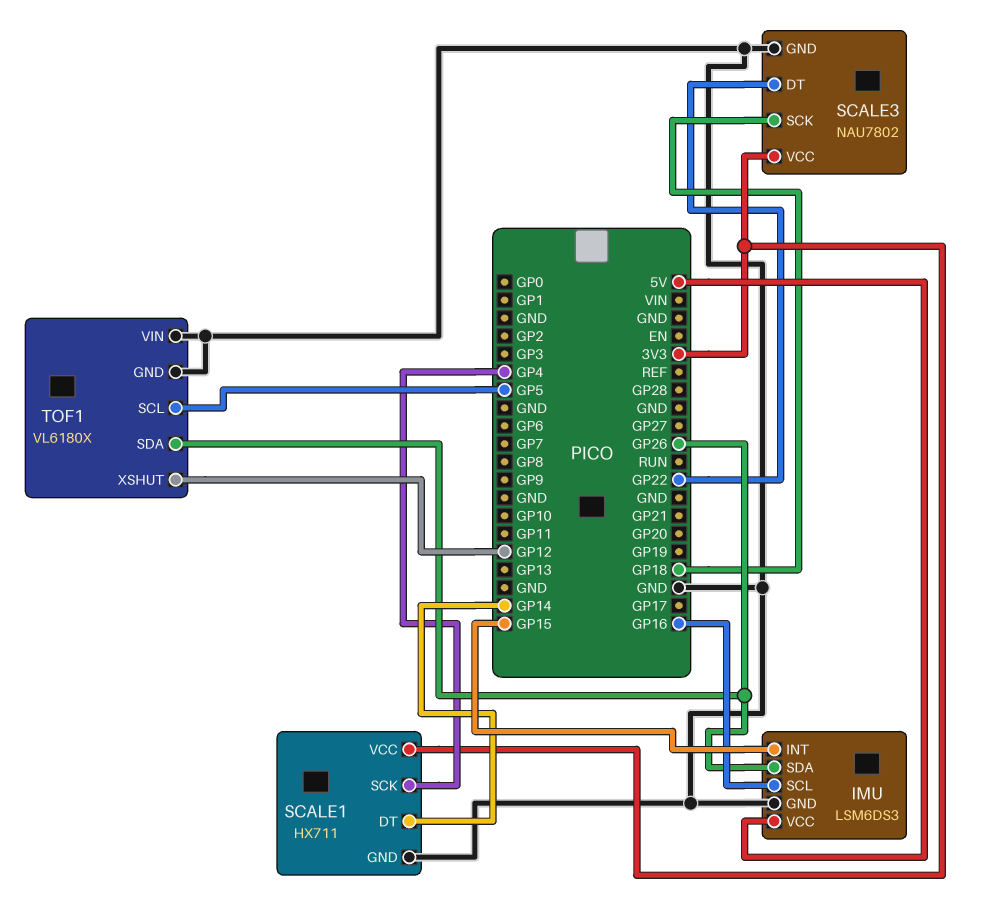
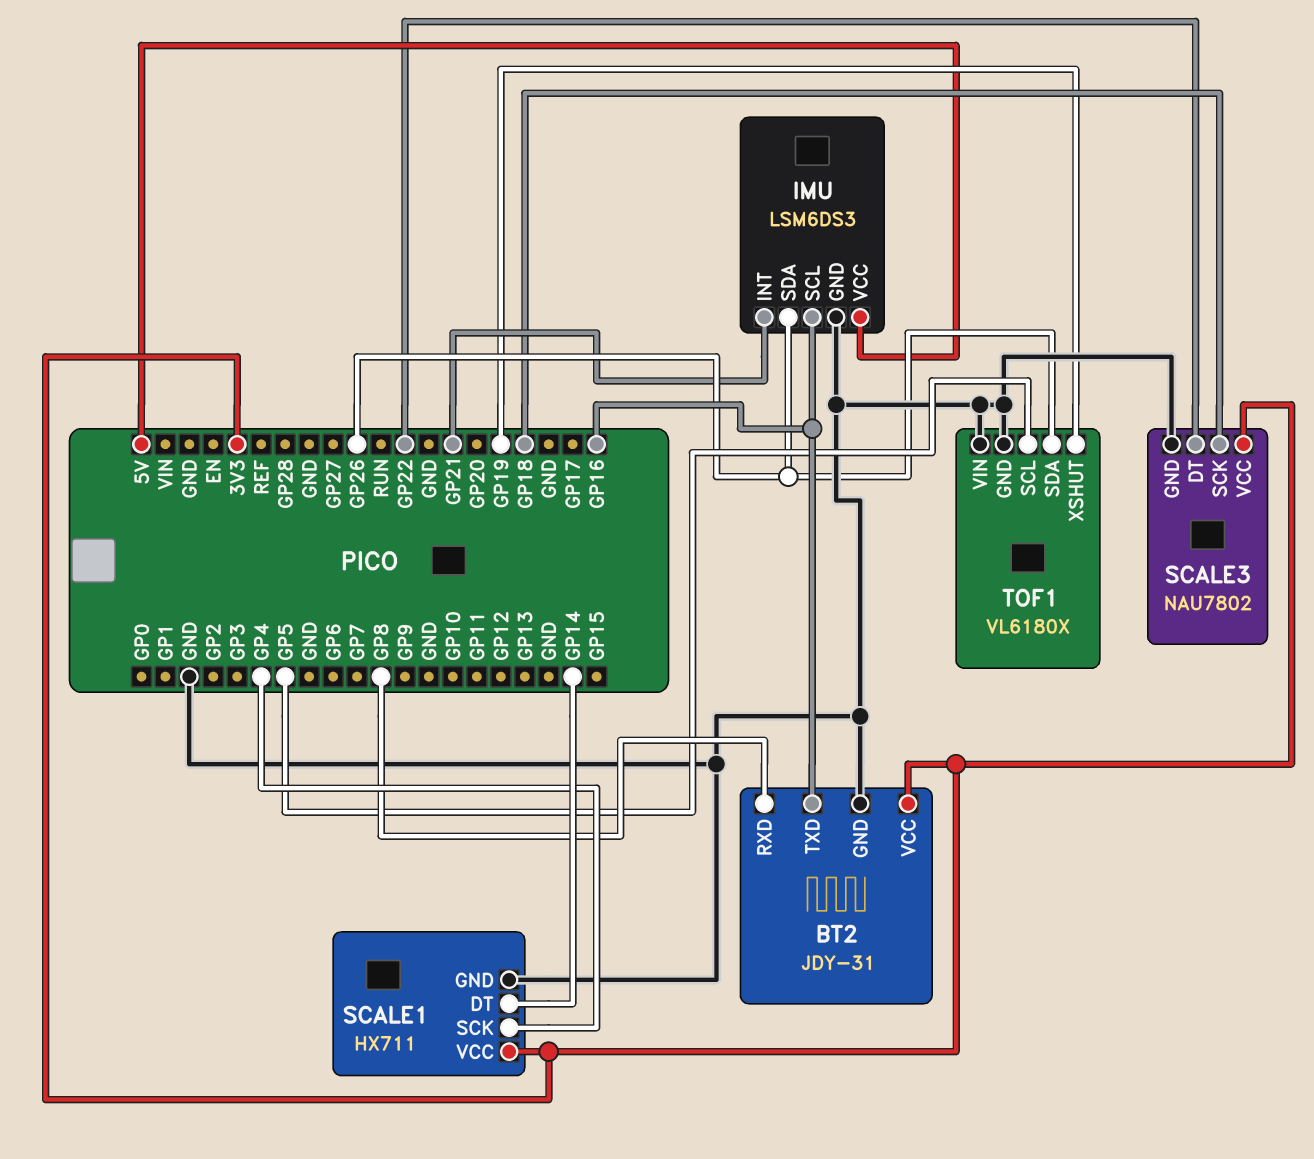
BT2: none -> JDY-31
BT2 pin GND: none -> GND
BT2 pin RXD: none -> GP8
BT2 pin TXD: none -> GP16
BT2 pin VCC: none -> 3V3
IMU pin INT: GP15 -> GP21
TOF1 pin XSHUT: GP12 -> GP19

